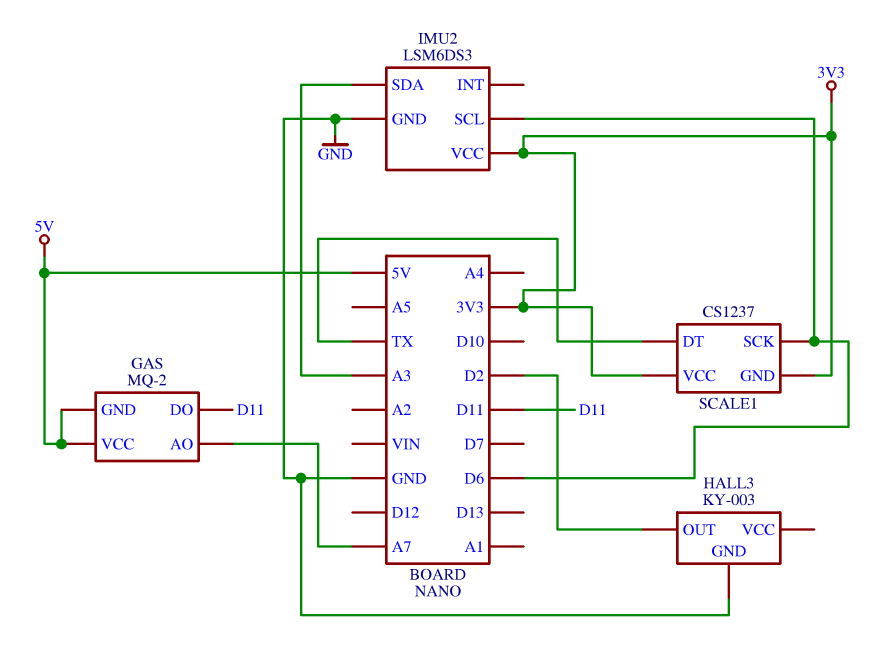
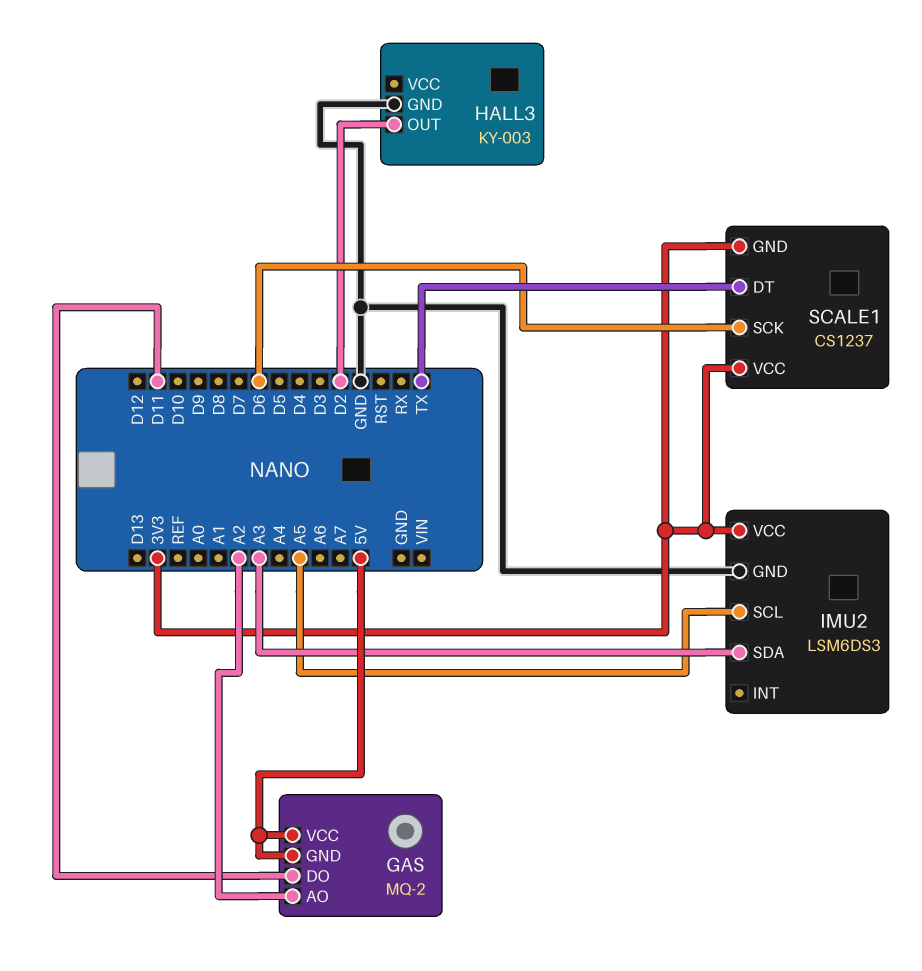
GAS pin AO: A7 -> A2
IMU2 pin SCL: D6 -> A5

